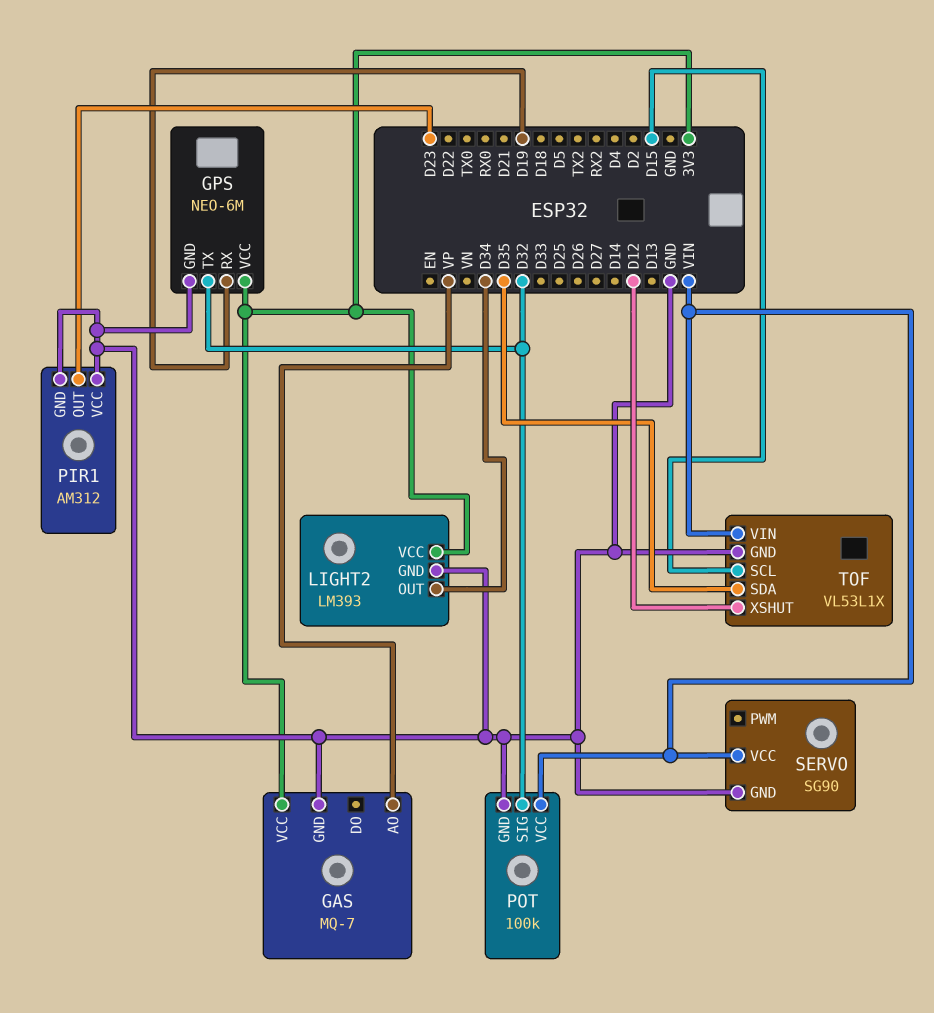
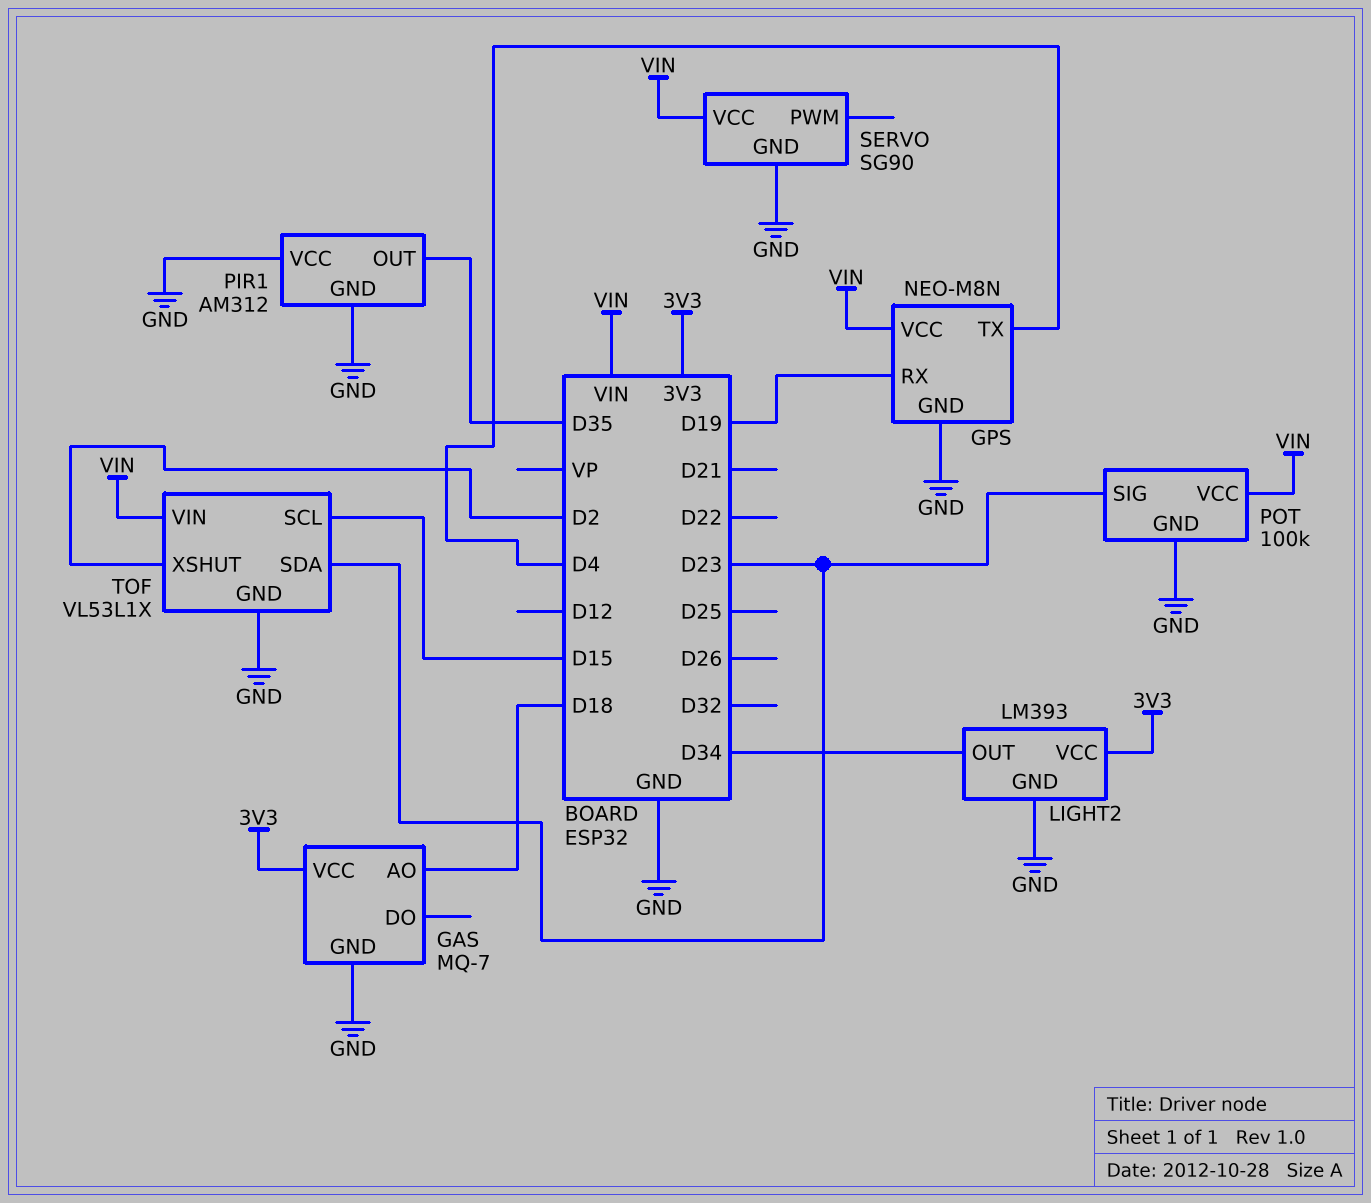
GAS pin AO: VP -> D18
GPS: NEO-6M -> NEO-M8N
GPS pin TX: D32 -> D4
GPS pin VCC: 3V3 -> VIN
PIR1 pin OUT: D23 -> D35
POT pin SIG: D32 -> D23
TOF pin SDA: D35 -> D23
TOF pin XSHUT: D12 -> D2

